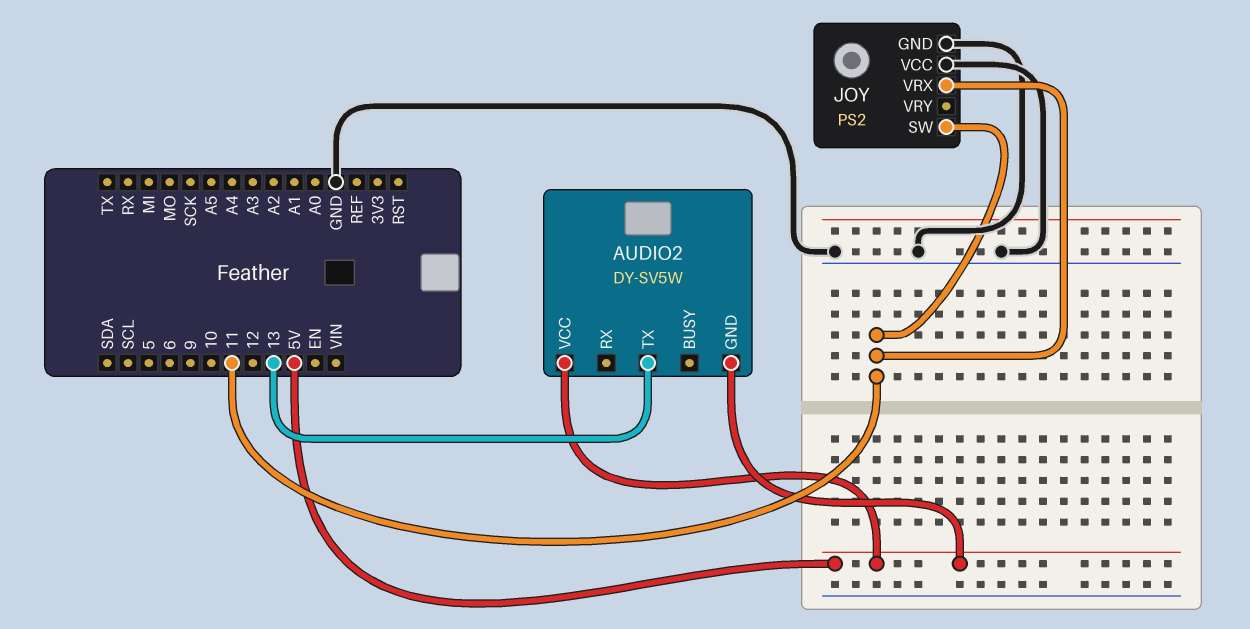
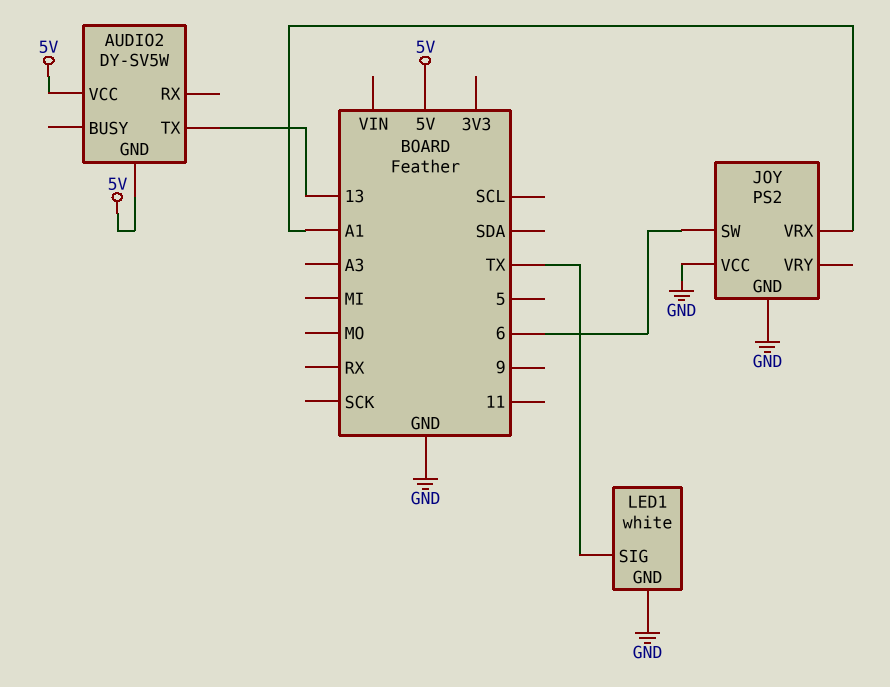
JOY pin SW: 11 -> 6
JOY pin VRX: 11 -> A1
LED1: none -> white
LED1 pin GND: none -> GND
LED1 pin SIG: none -> TX

